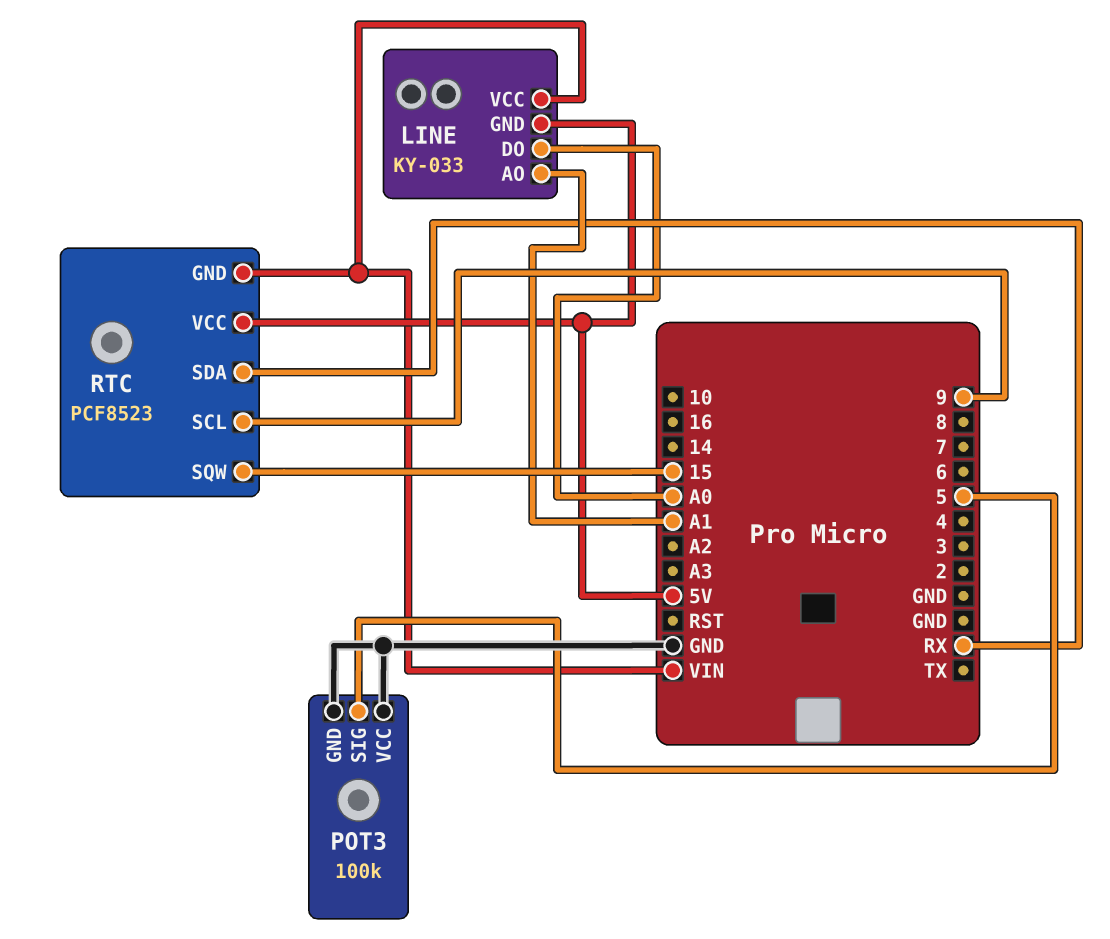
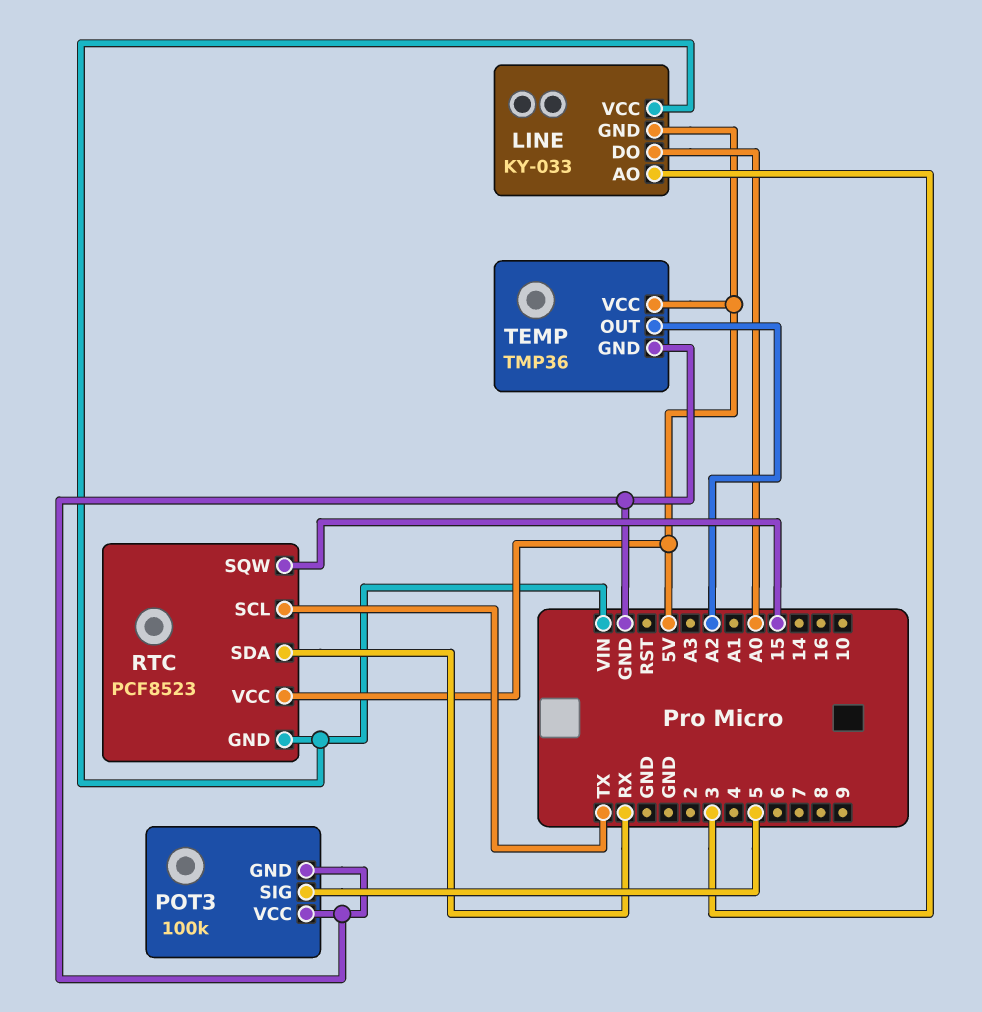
LINE pin AO: A1 -> 3
RTC pin SCL: 9 -> TX
TEMP: none -> TMP36
TEMP pin GND: none -> GND
TEMP pin OUT: none -> A2
TEMP pin VCC: none -> 5V

